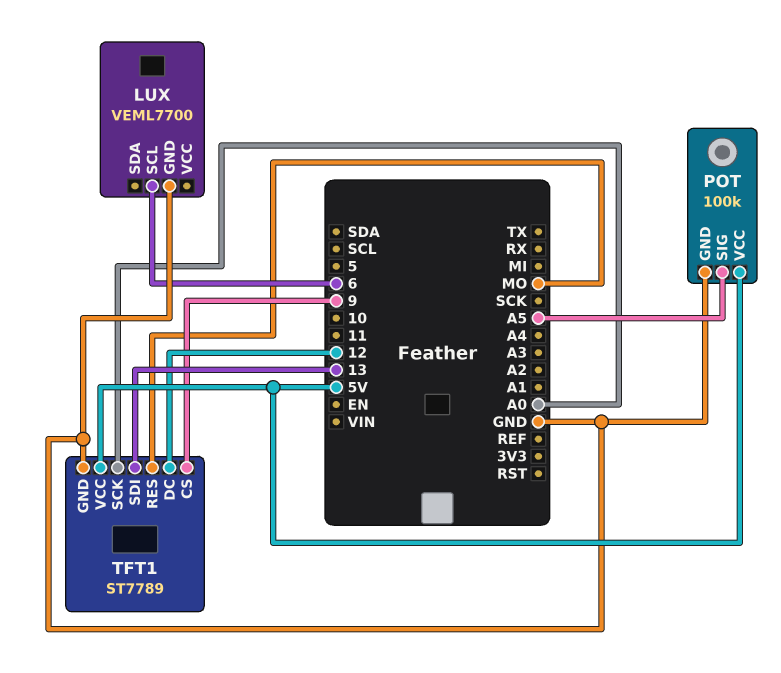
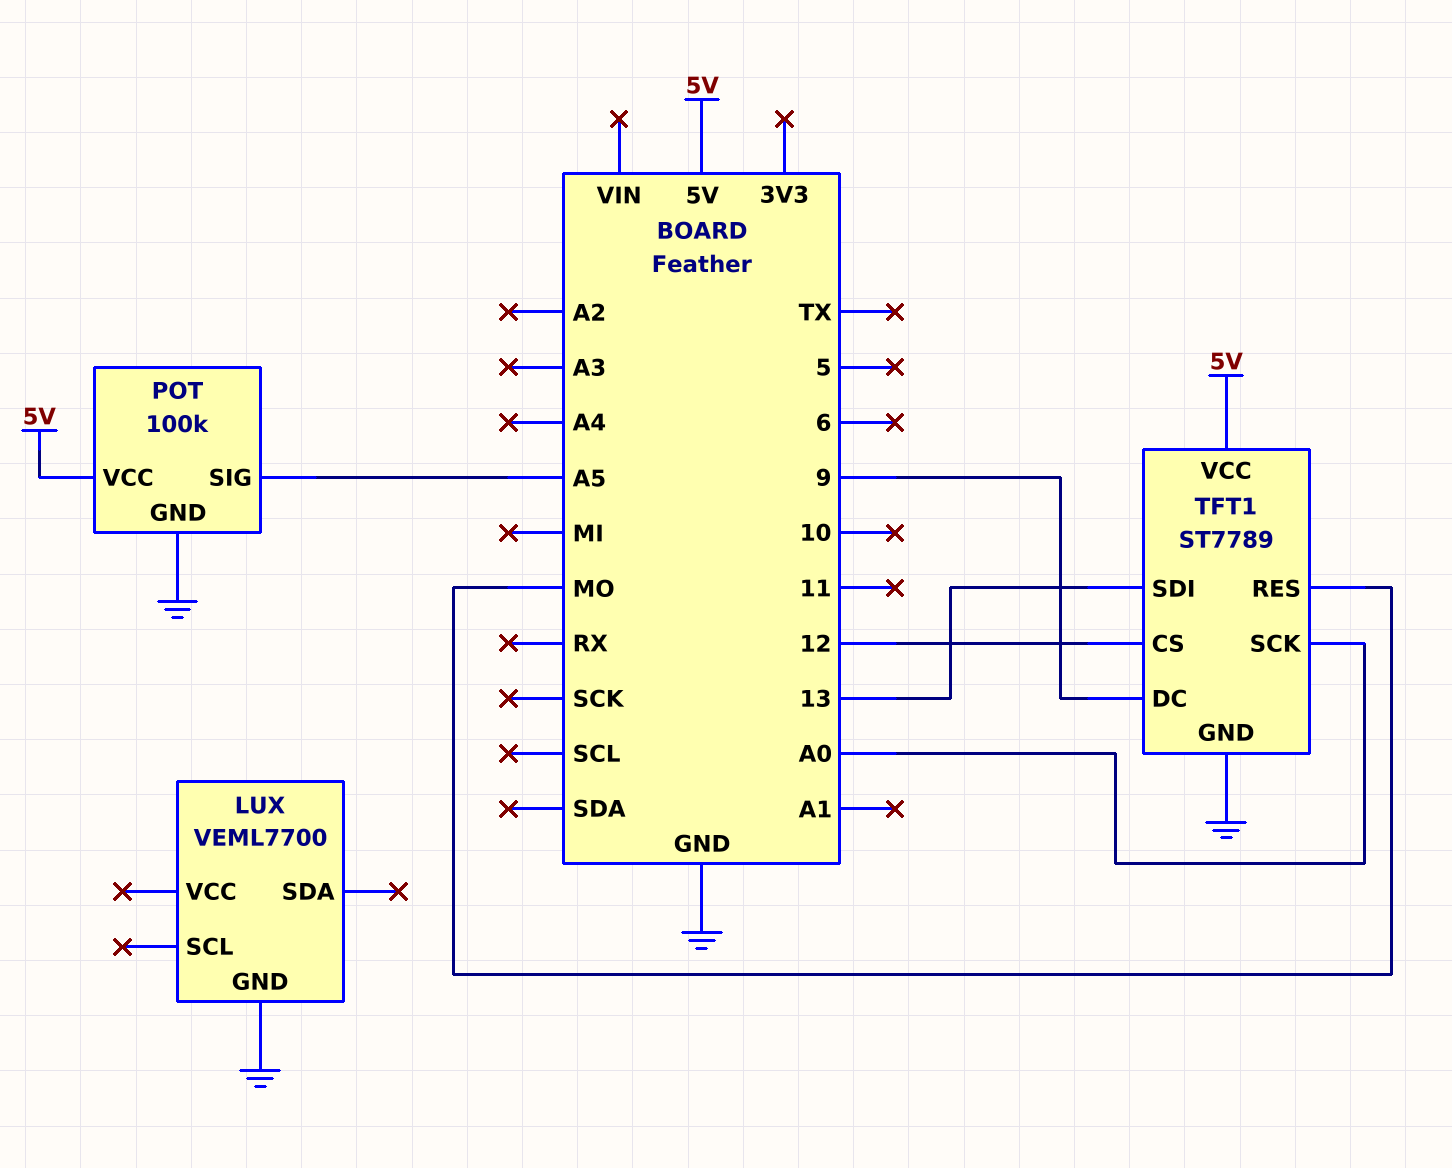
LUX pin SCL: 6 -> none
TFT1 pin CS: 9 -> 12
TFT1 pin DC: 12 -> 9

